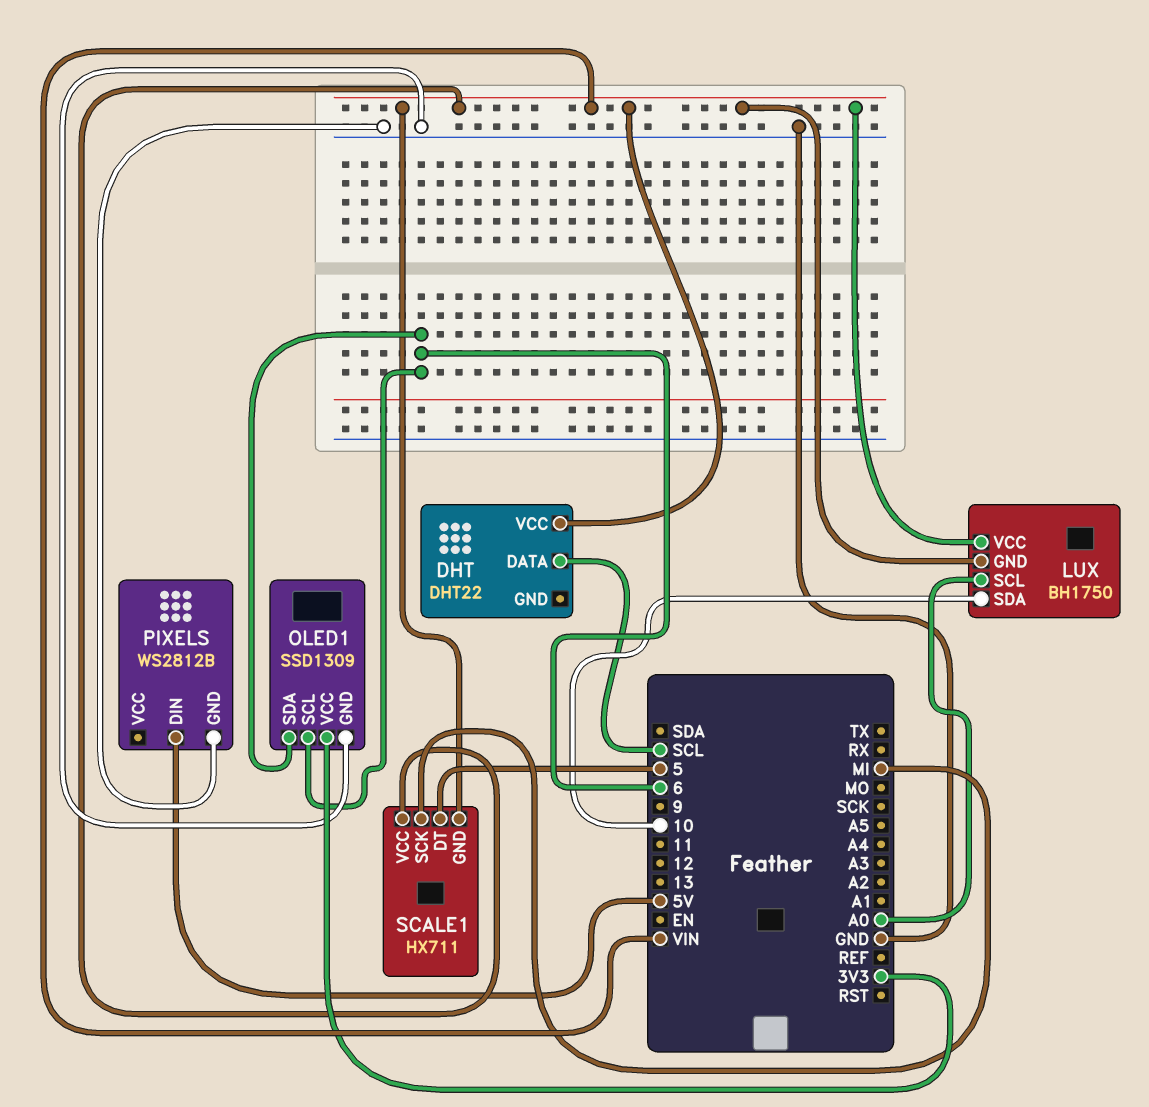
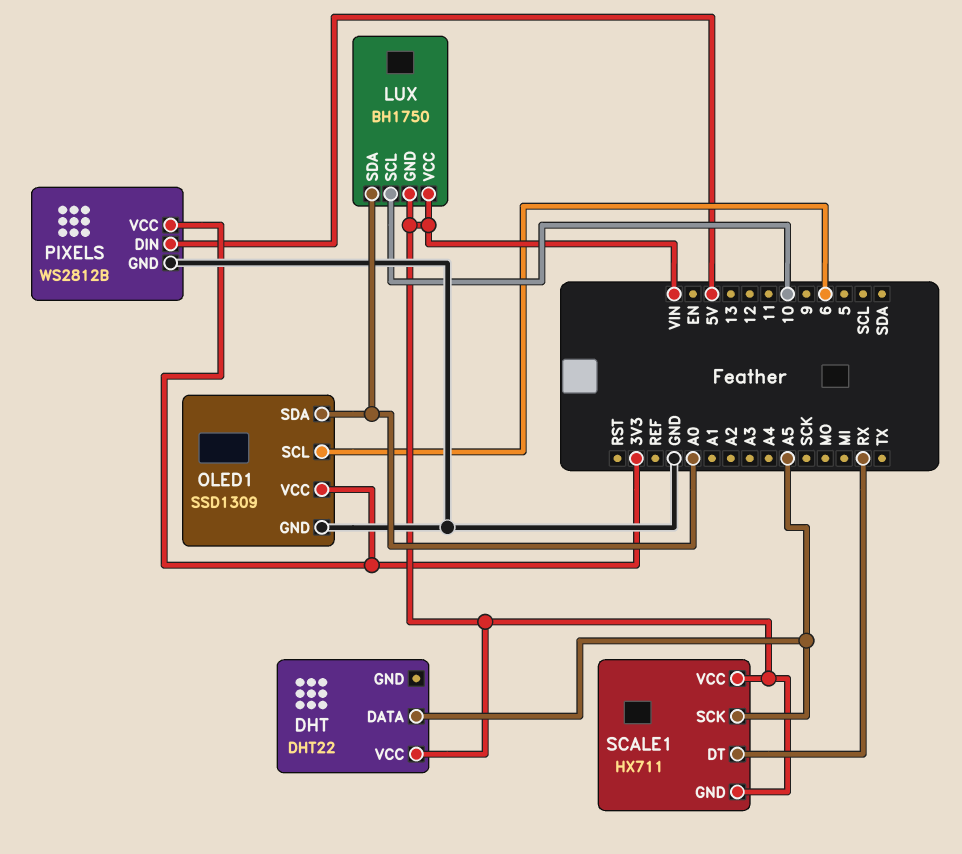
DHT pin DATA: SCL -> A5
LUX pin SCL: A0 -> 10
LUX pin SDA: 10 -> A0
OLED1 pin SDA: 6 -> A0
PIXELS pin VCC: none -> 3V3
SCALE1 pin DT: 5 -> RX
SCALE1 pin SCK: MI -> A5

